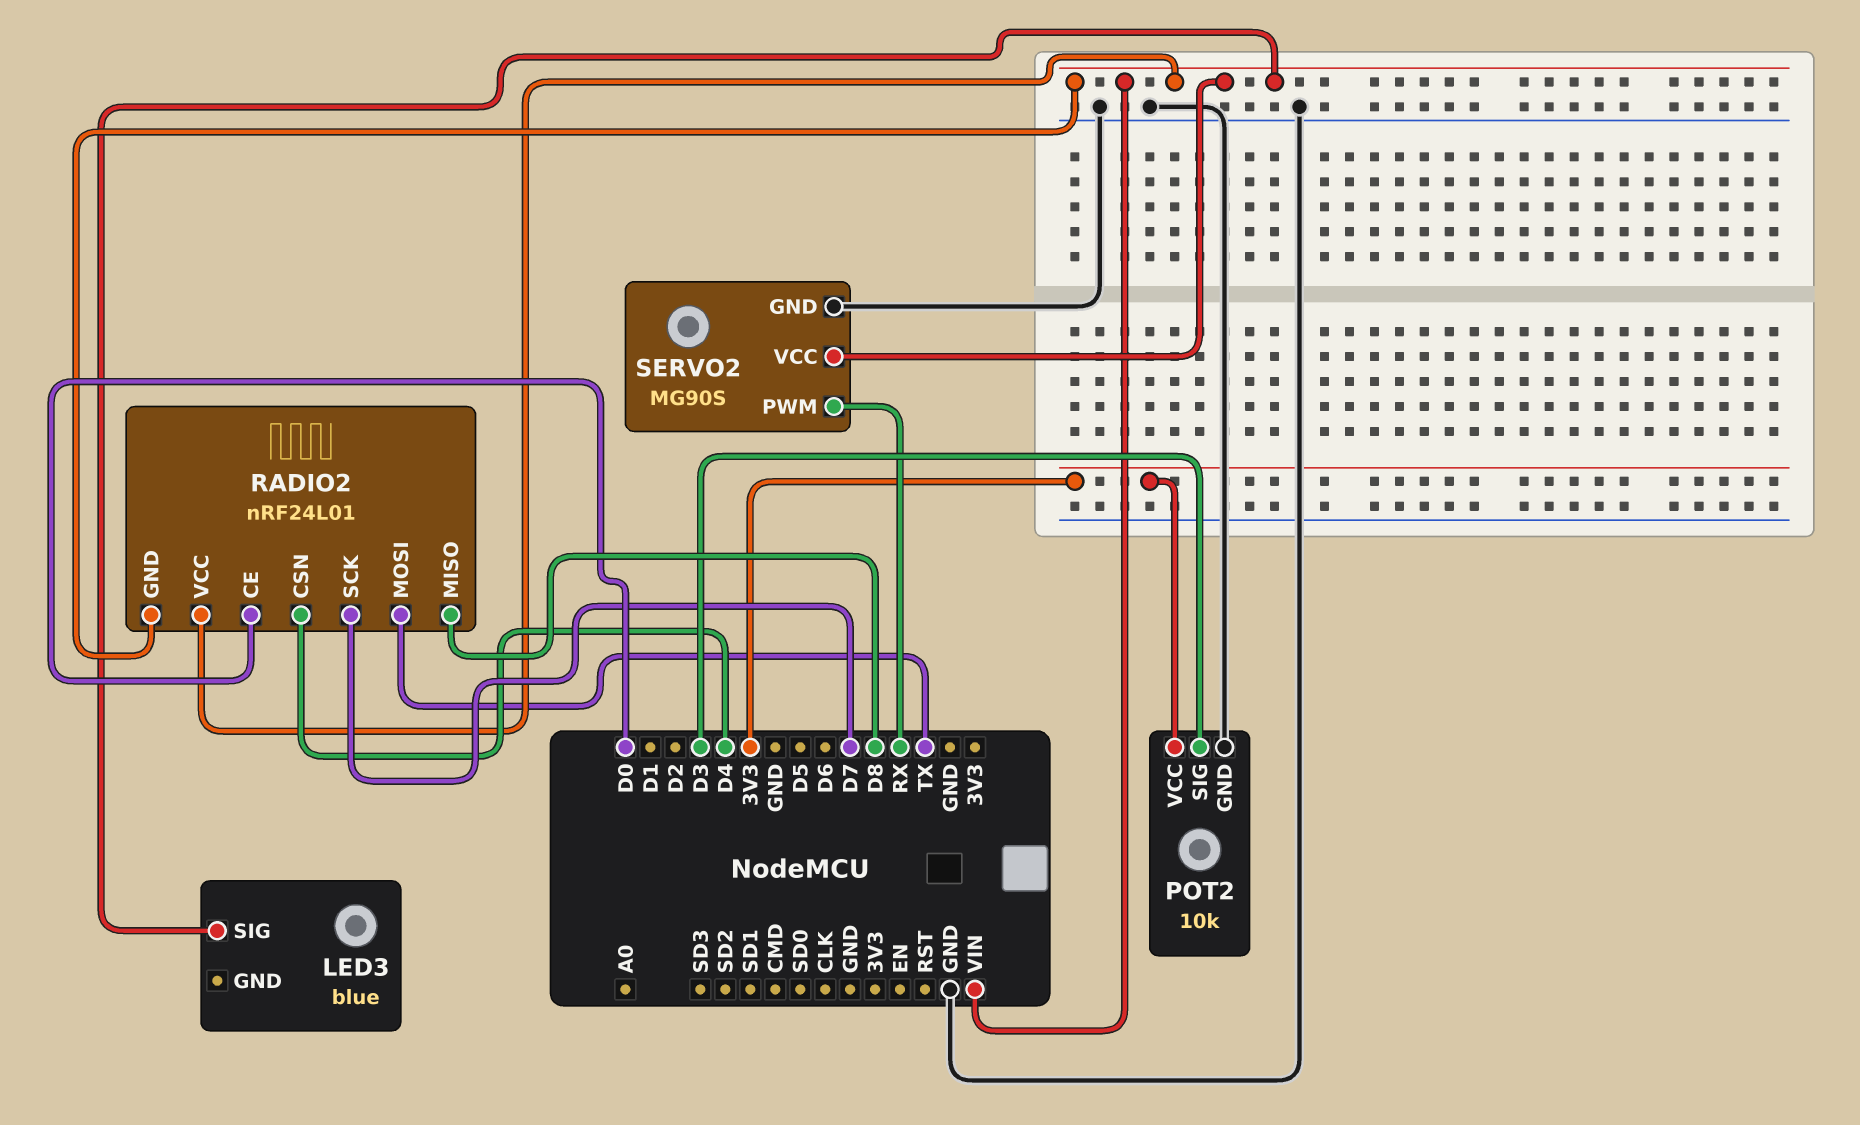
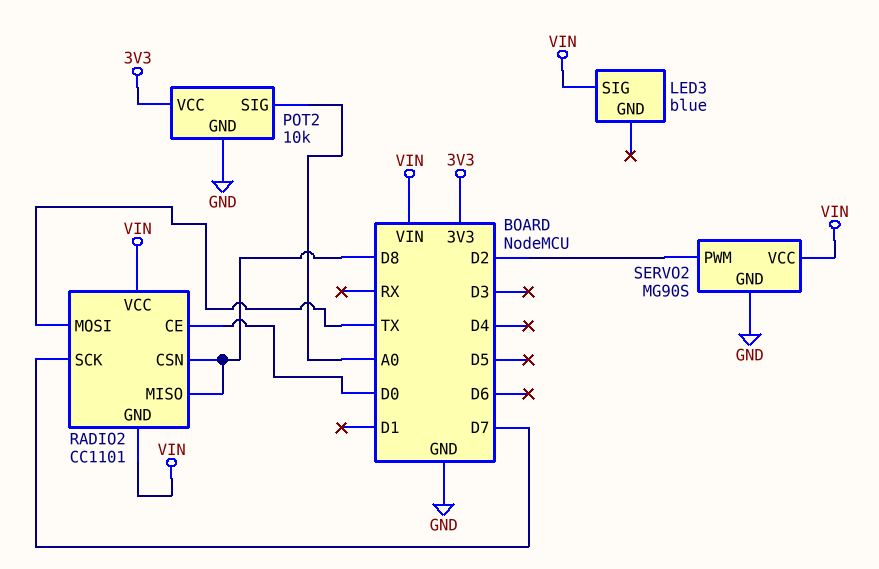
POT2 pin SIG: D3 -> A0
RADIO2: nRF24L01 -> CC1101
RADIO2 pin CSN: D4 -> D8
SERVO2 pin PWM: RX -> D2

